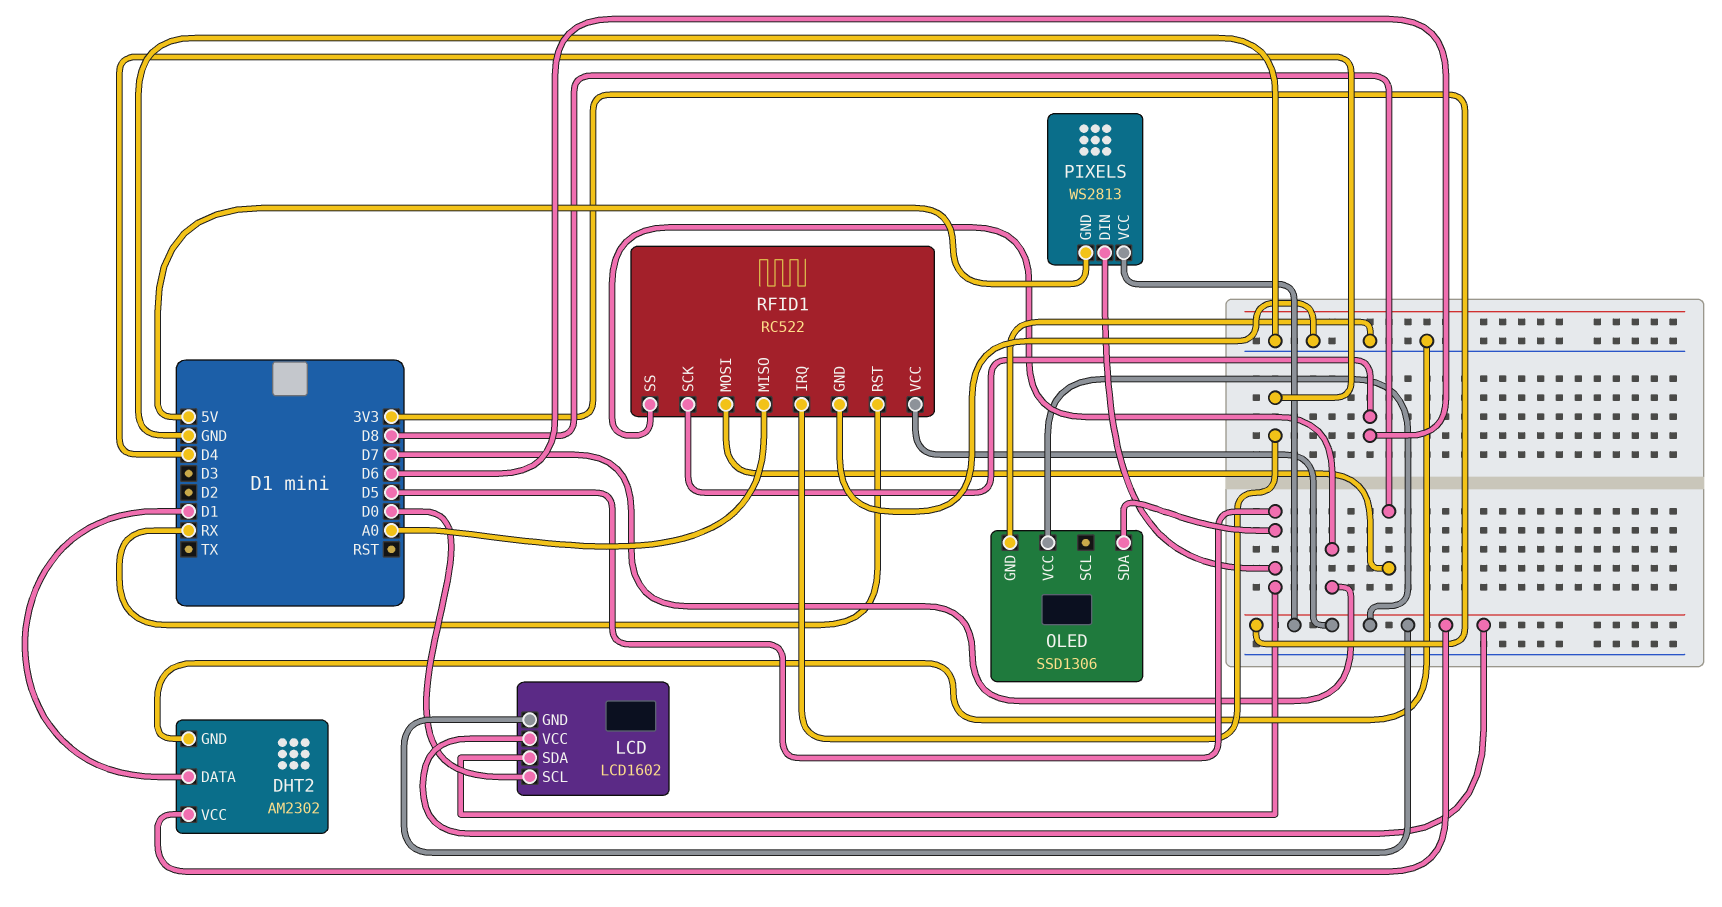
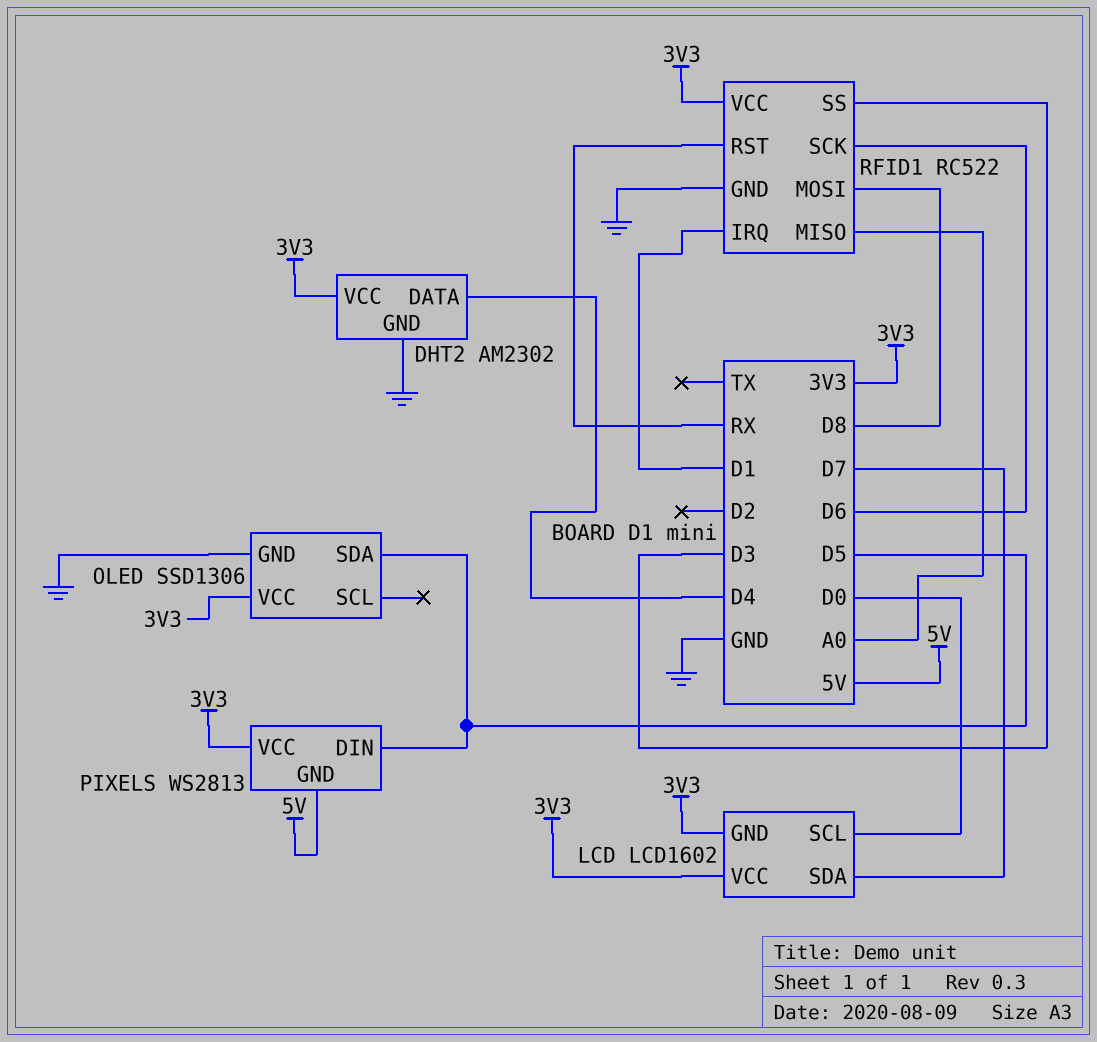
DHT2 pin DATA: D1 -> D4
LCD pin SDA: D5 -> D7
RFID1 pin IRQ: D4 -> D1
RFID1 pin SS: D7 -> D3

